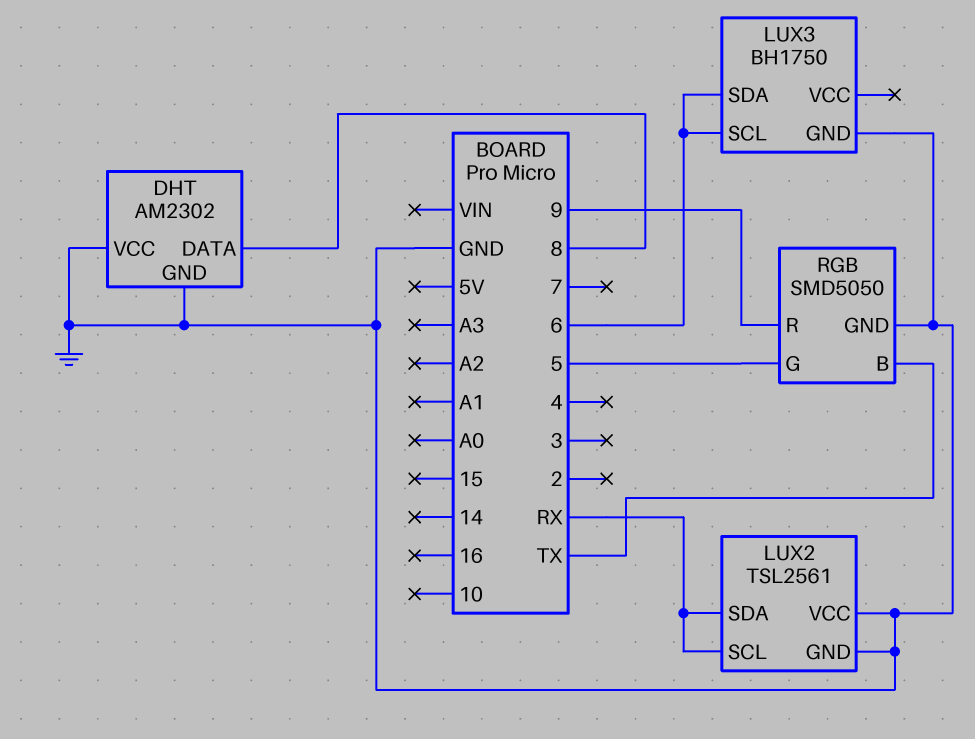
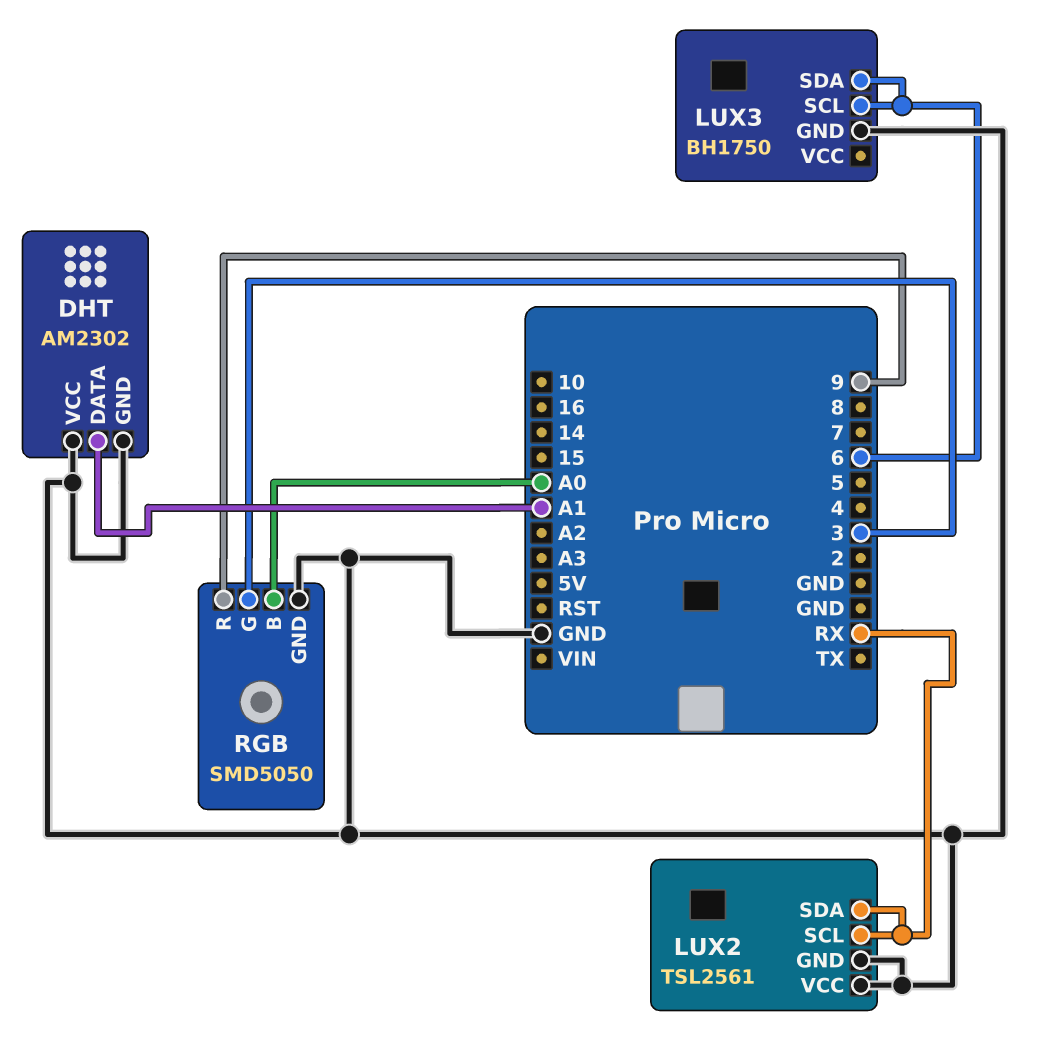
DHT pin DATA: 8 -> A1
RGB pin B: TX -> A0
RGB pin G: 5 -> 3

